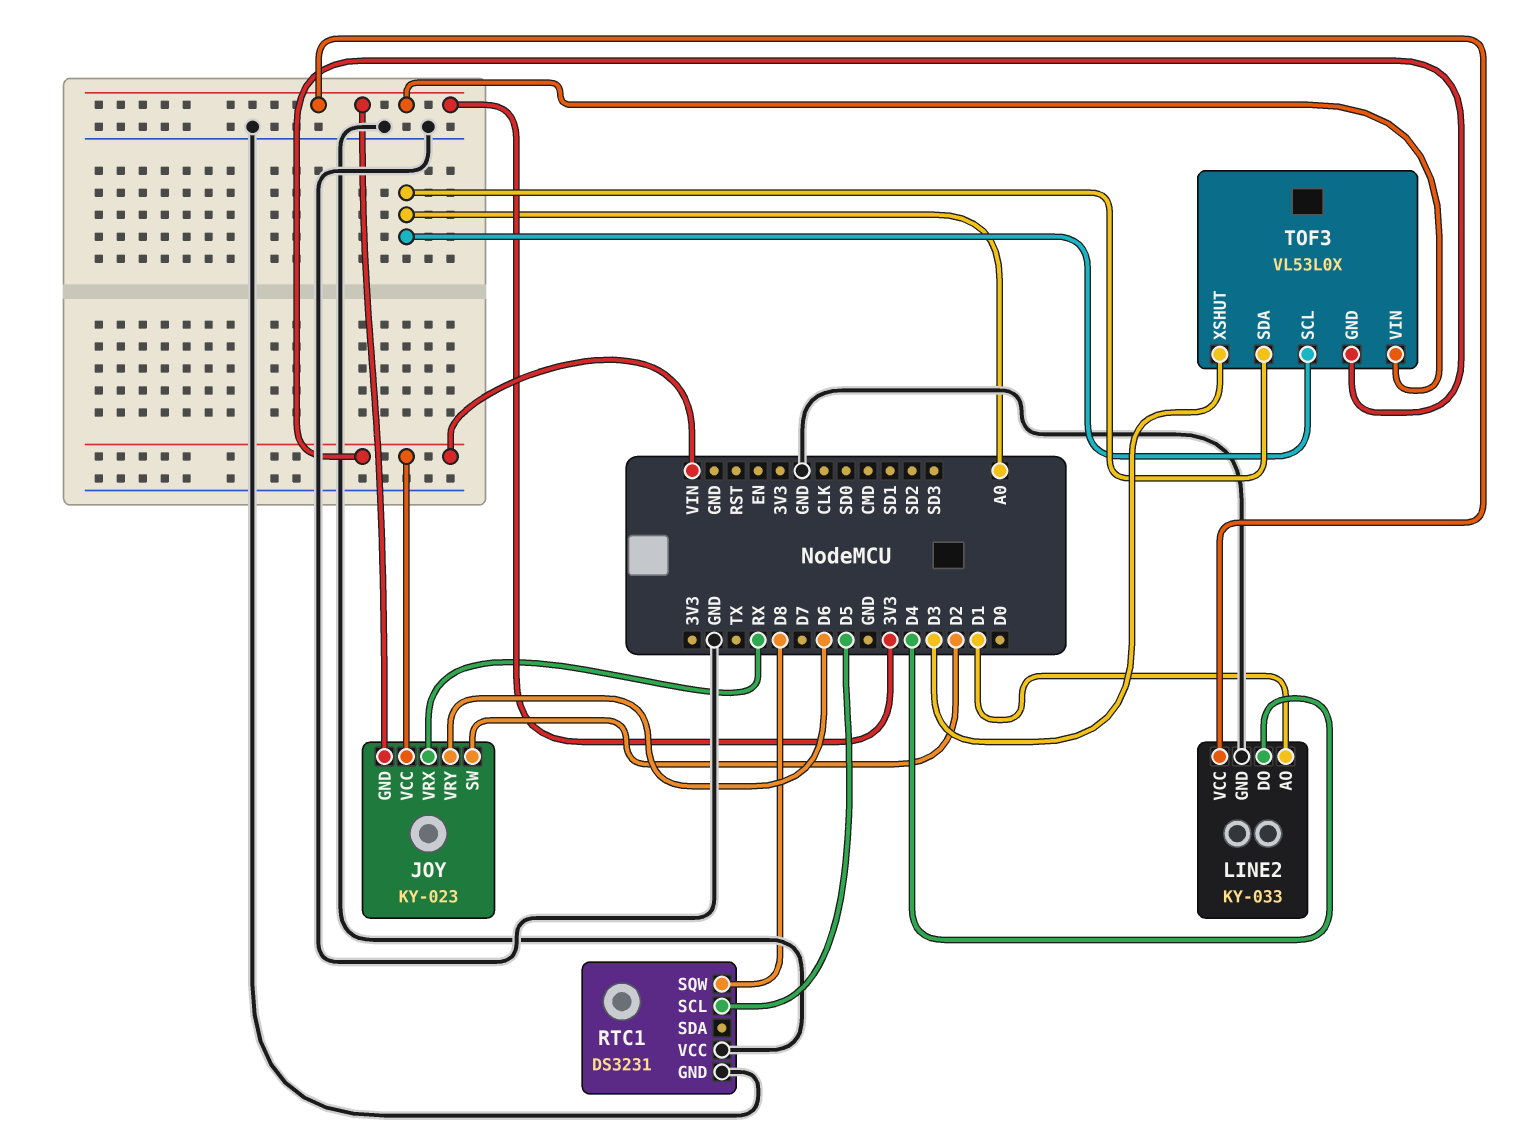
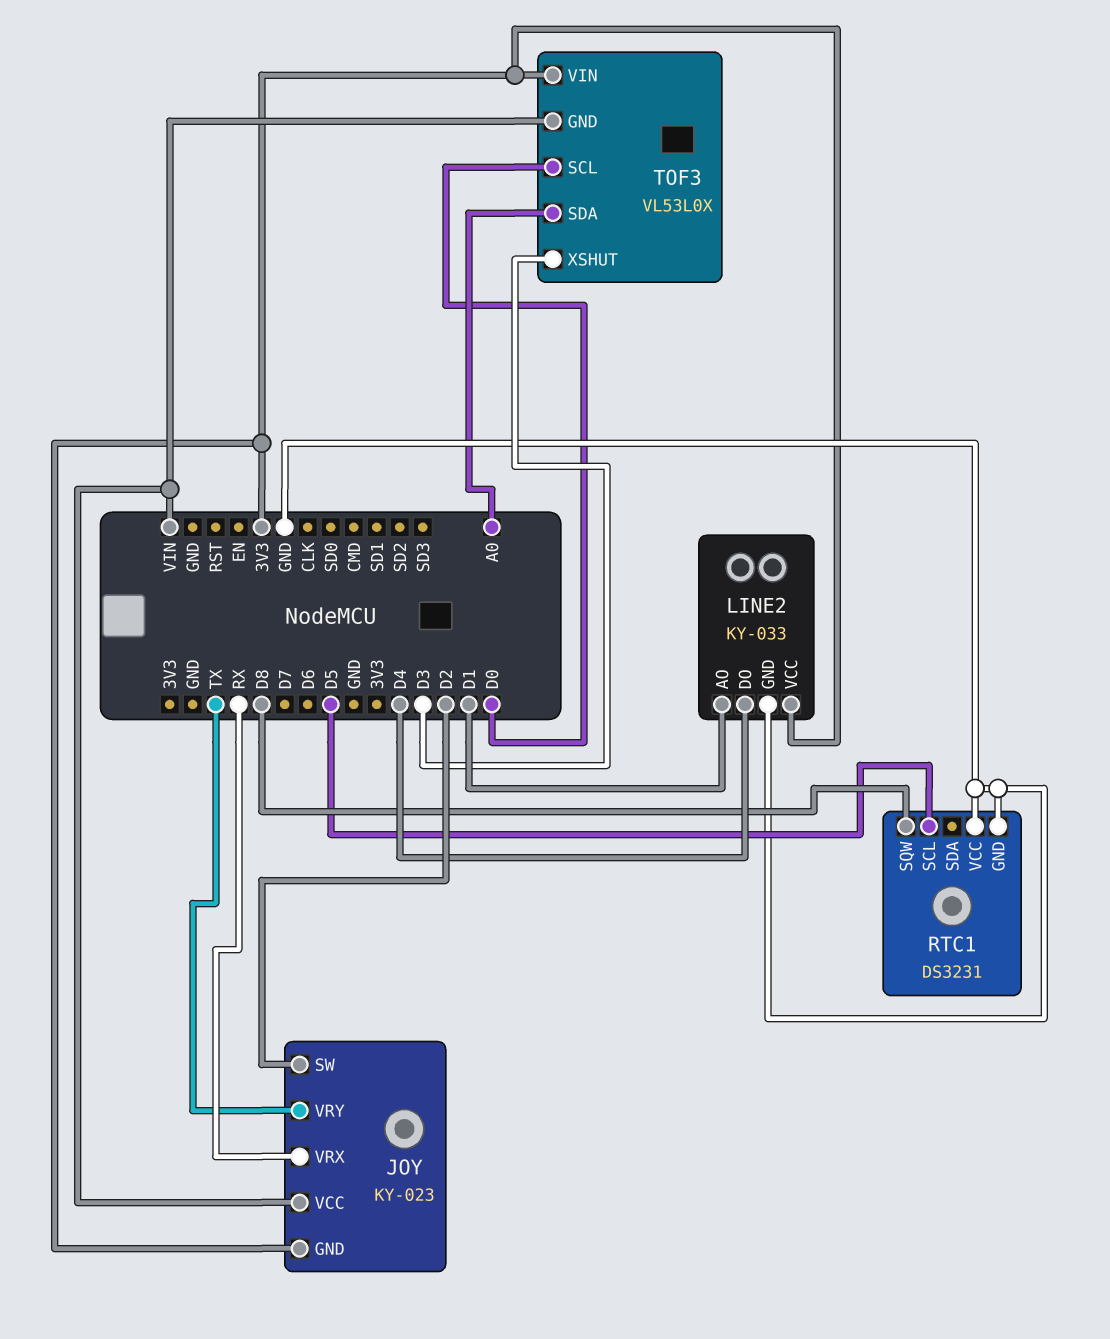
JOY pin VRY: D6 -> TX
TOF3 pin SCL: A0 -> D0

